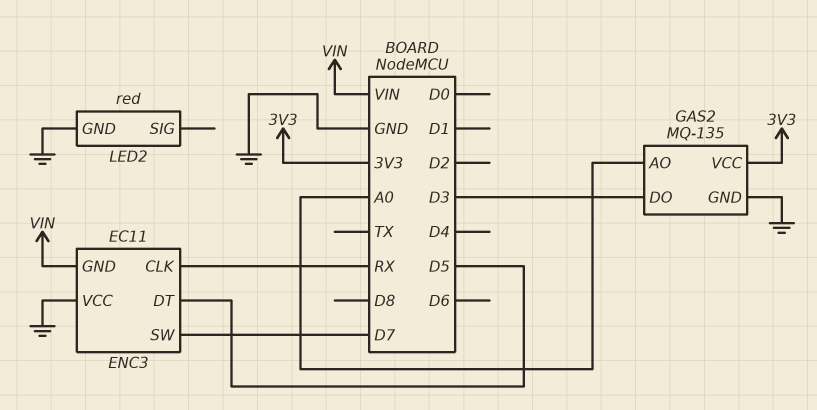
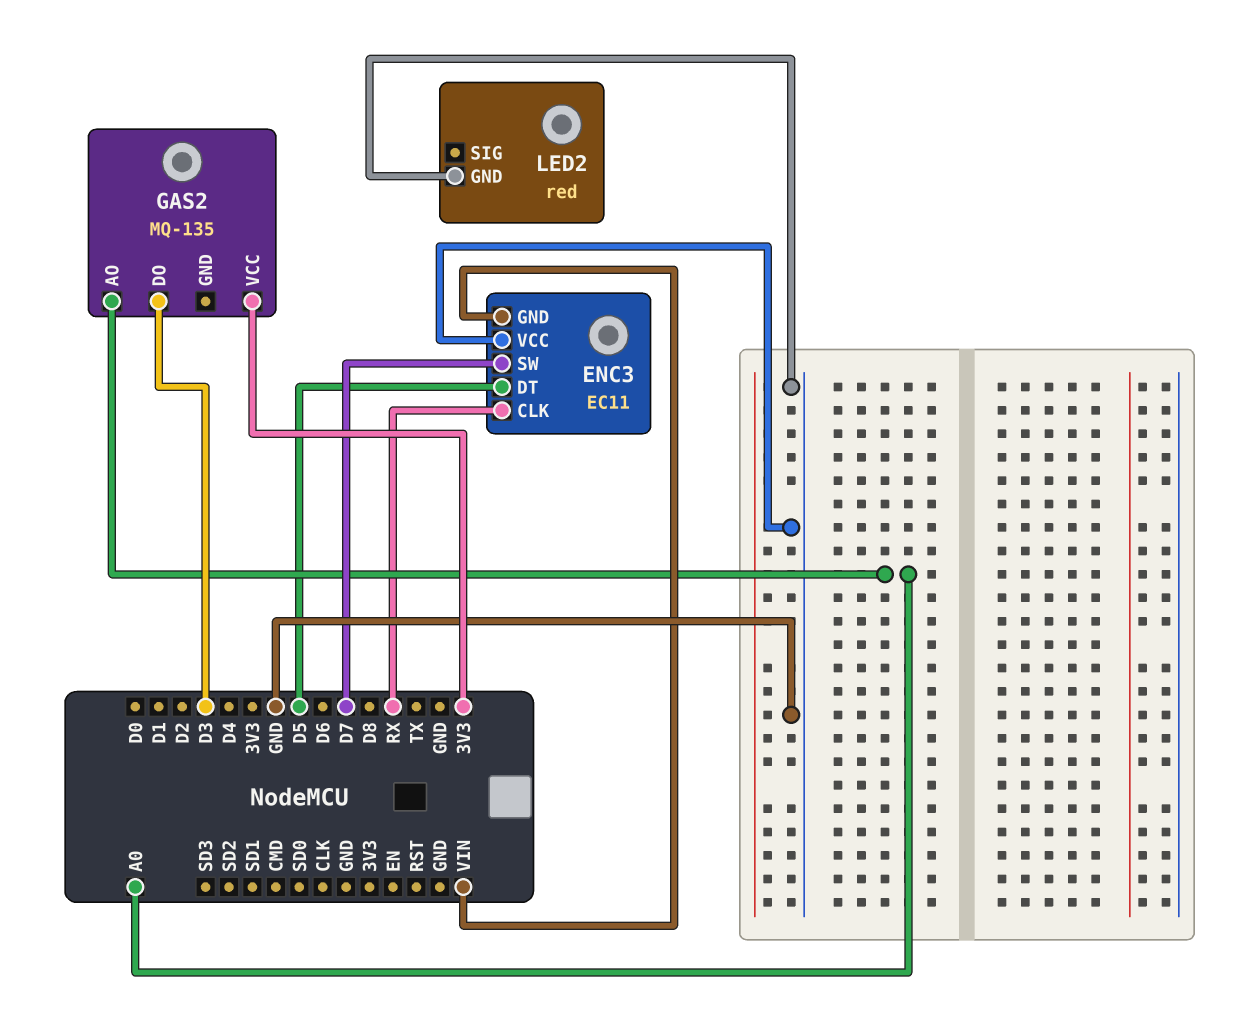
GAS2 pin GND: GND -> none

